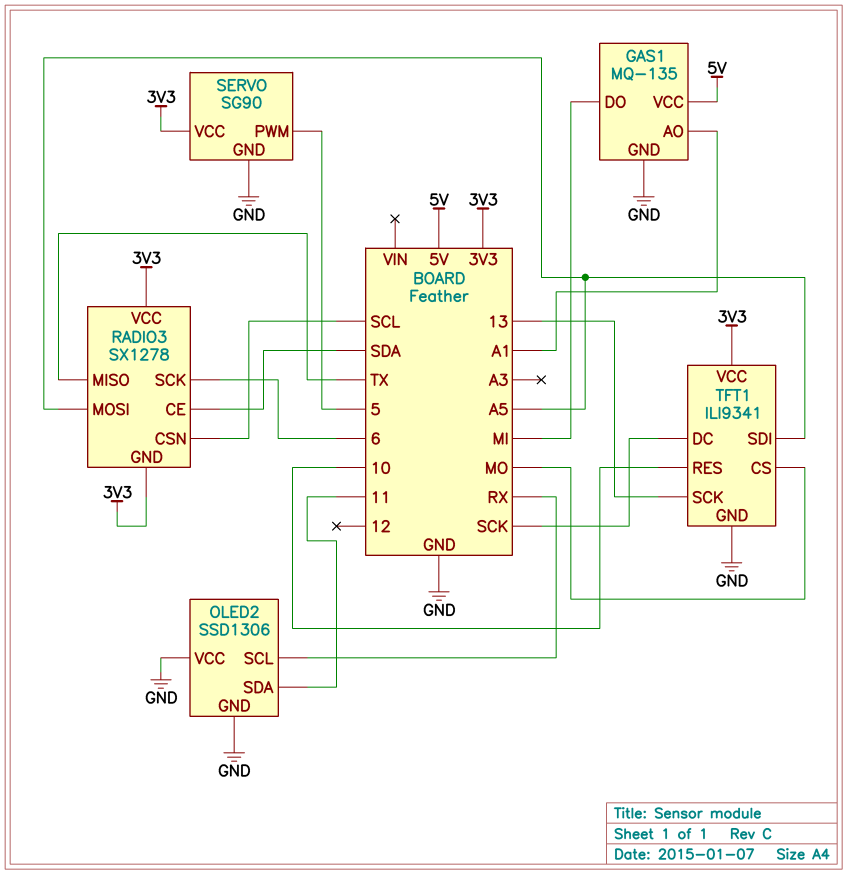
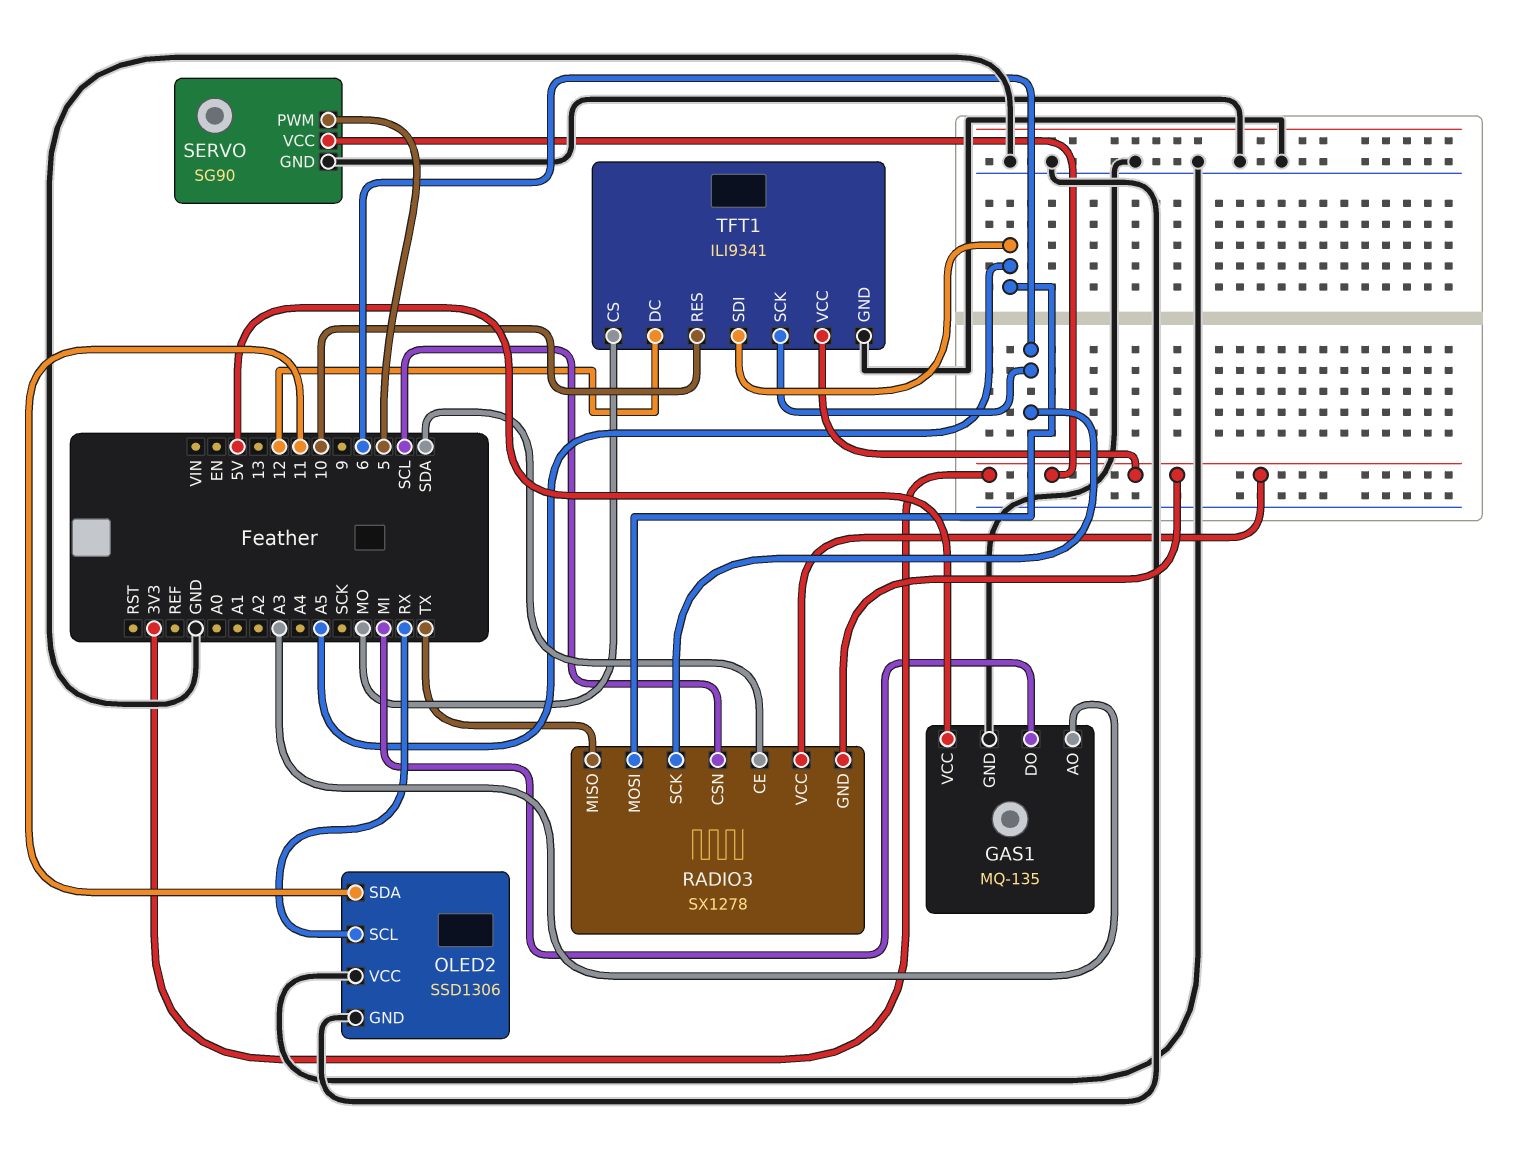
GAS1 pin AO: A1 -> A3
TFT1 pin DC: SCK -> 12
TFT1 pin SCK: 13 -> 6

